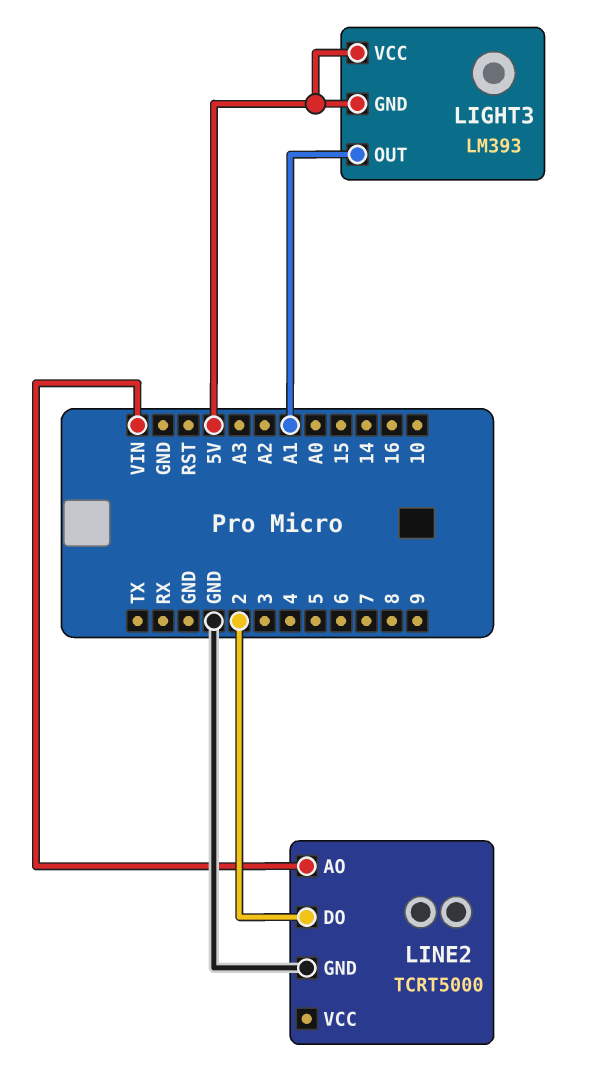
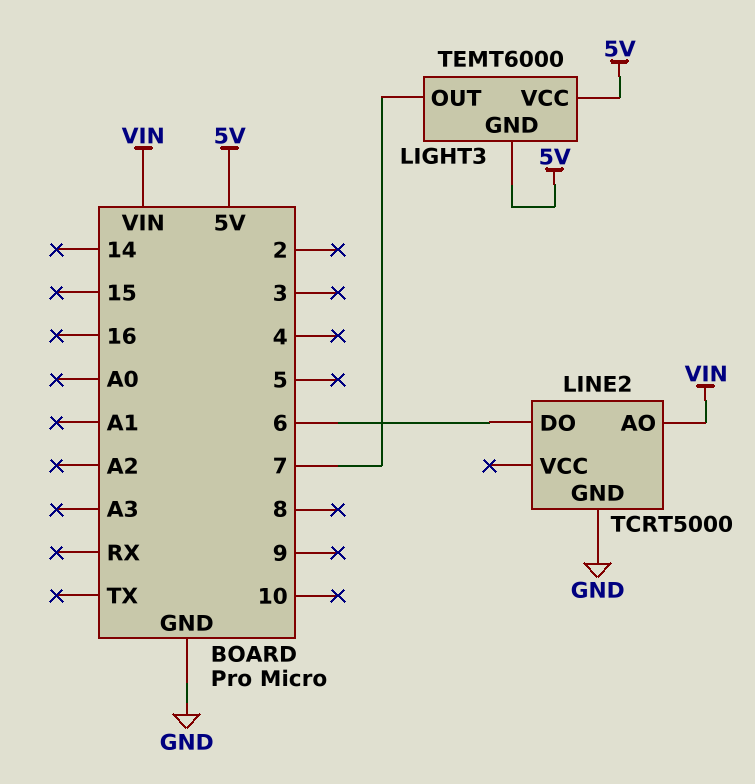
LIGHT3: LM393 -> TEMT6000
LIGHT3 pin OUT: A1 -> 7
LINE2 pin DO: 2 -> 6

